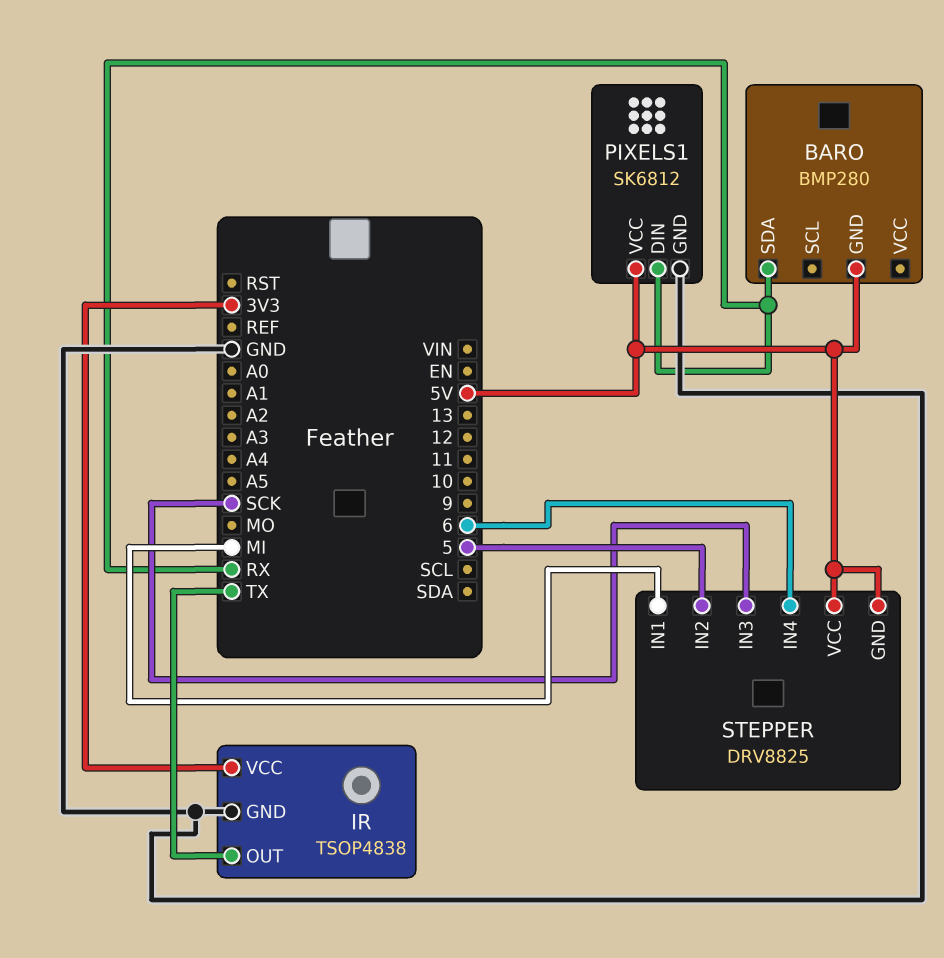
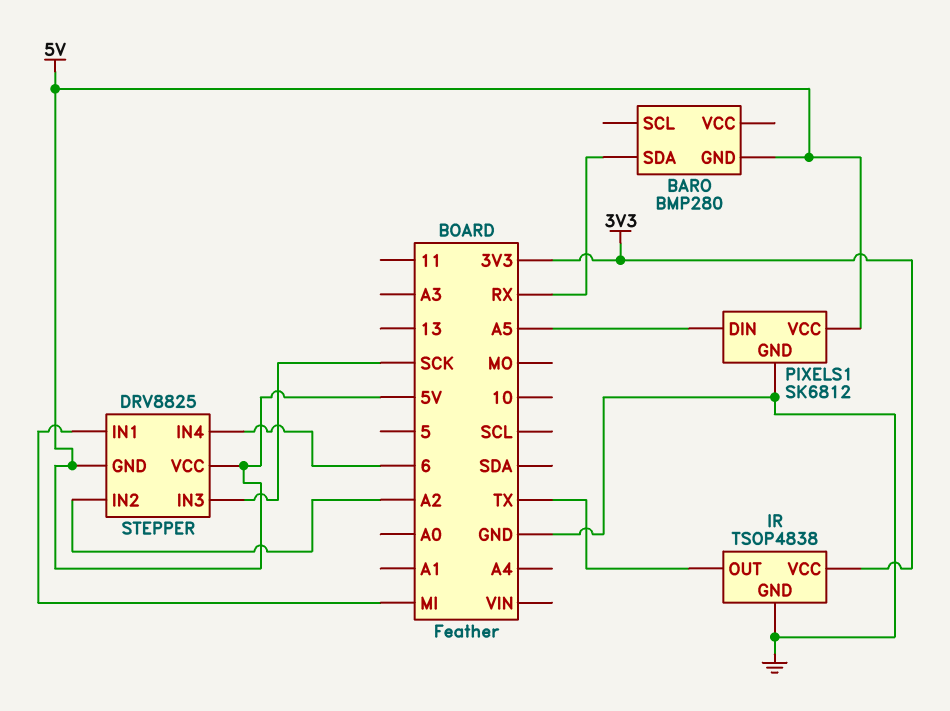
PIXELS1 pin DIN: RX -> A5
STEPPER pin IN2: 5 -> A2

